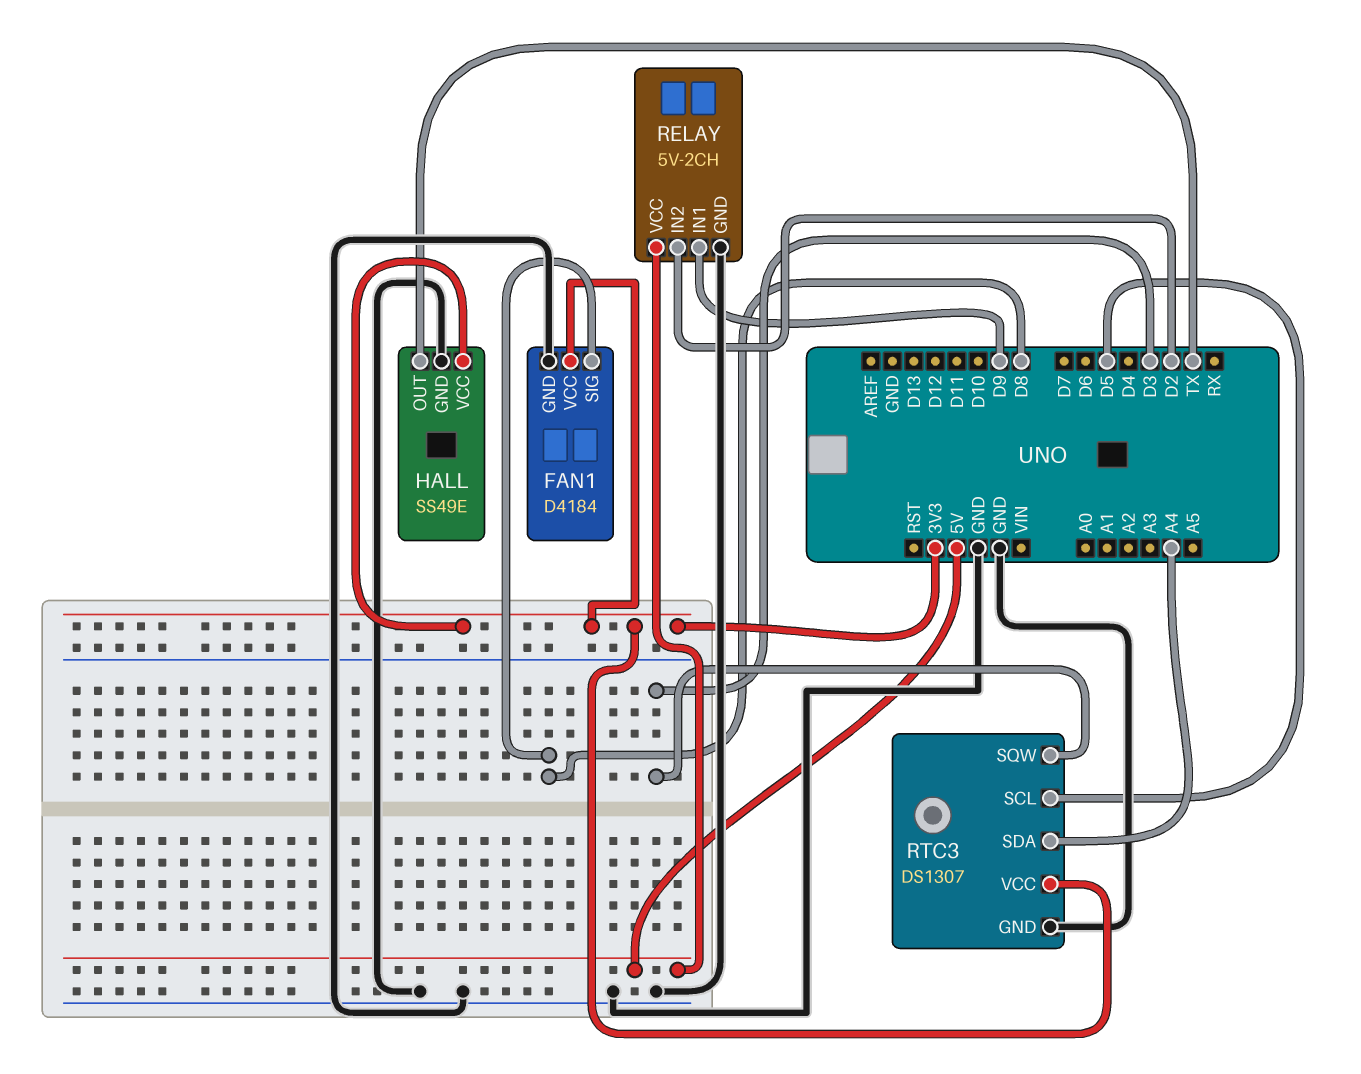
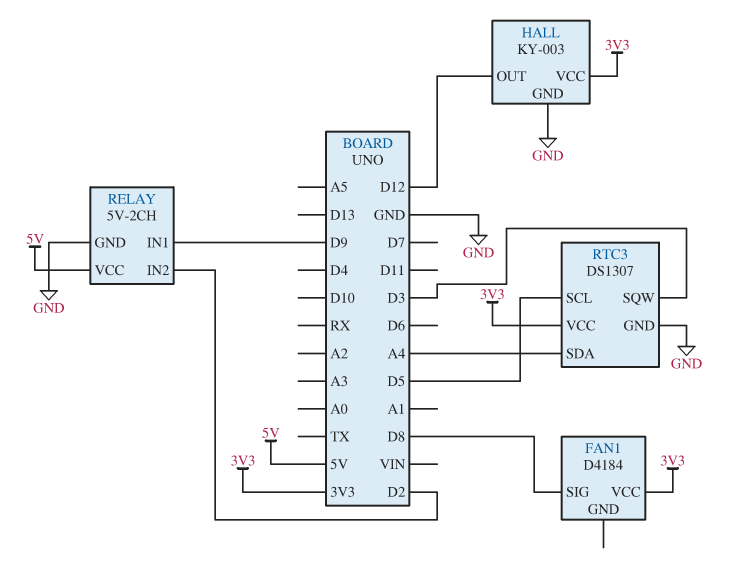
FAN1 pin GND: GND -> none
HALL: SS49E -> KY-003
HALL pin OUT: TX -> D12

